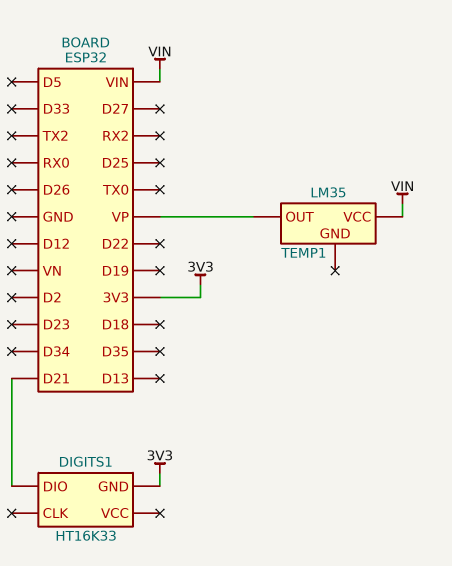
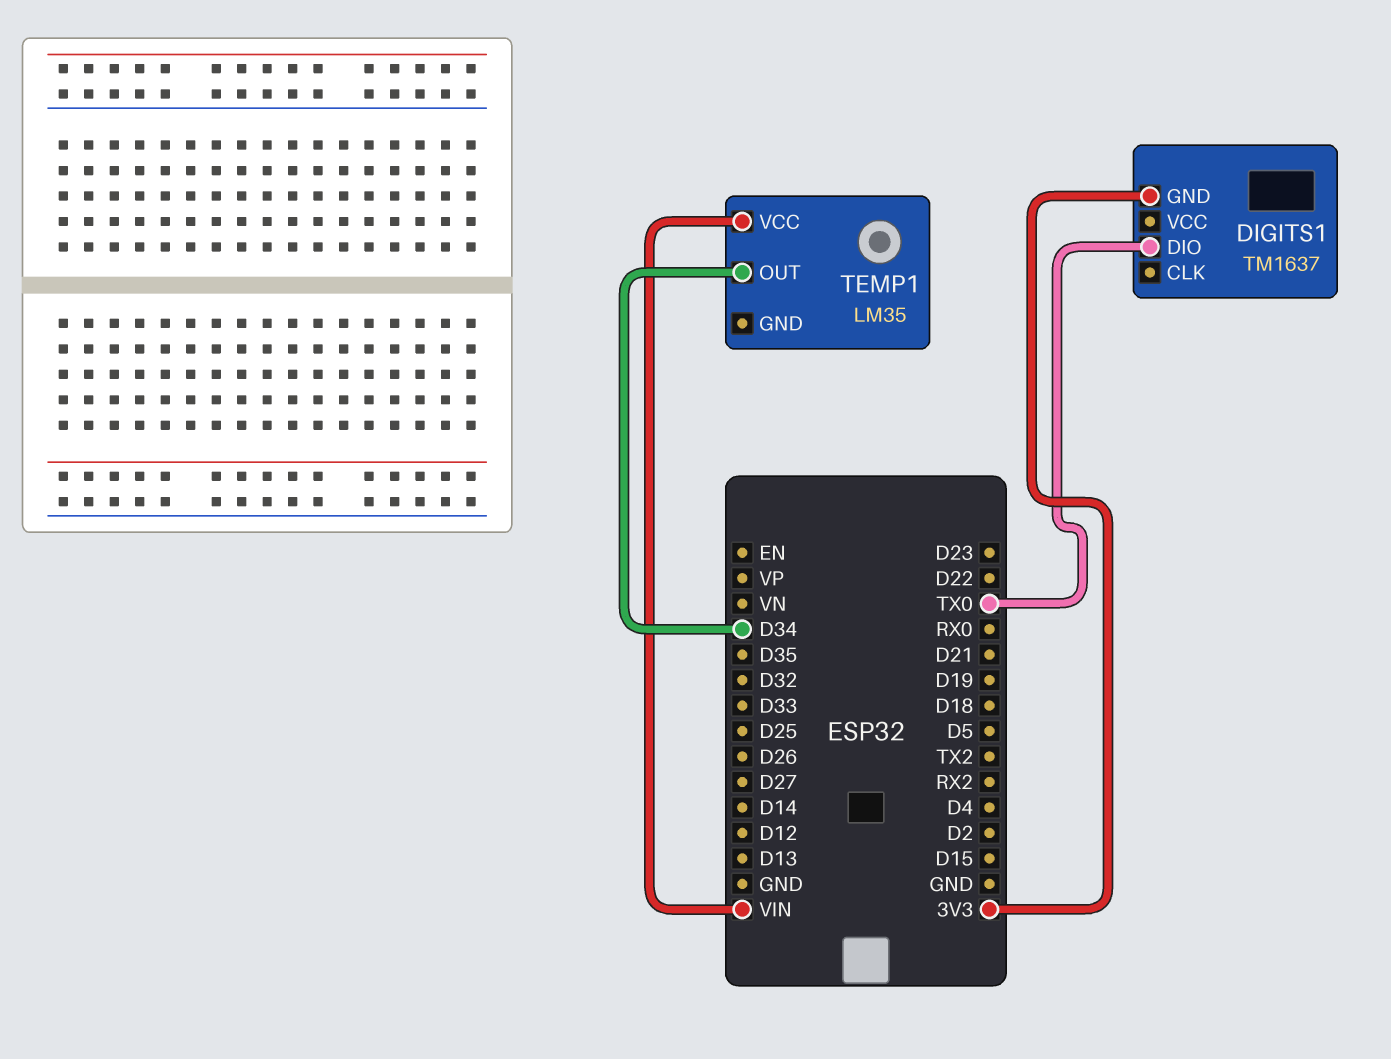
DIGITS1: HT16K33 -> TM1637
DIGITS1 pin DIO: D21 -> TX0
TEMP1 pin OUT: VP -> D34

